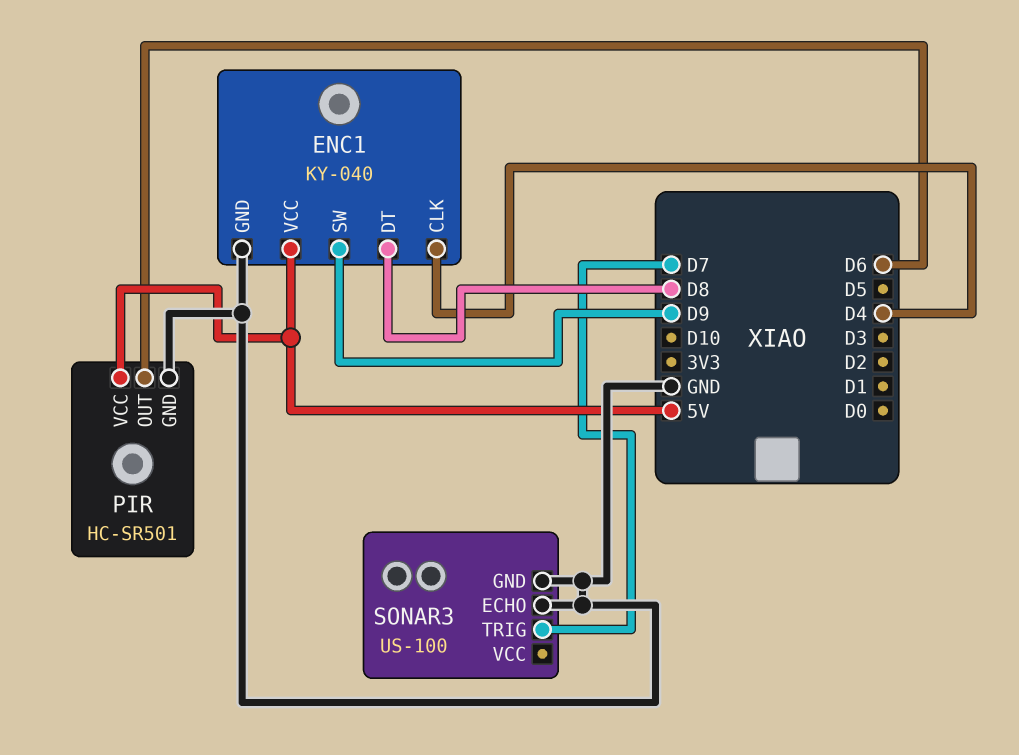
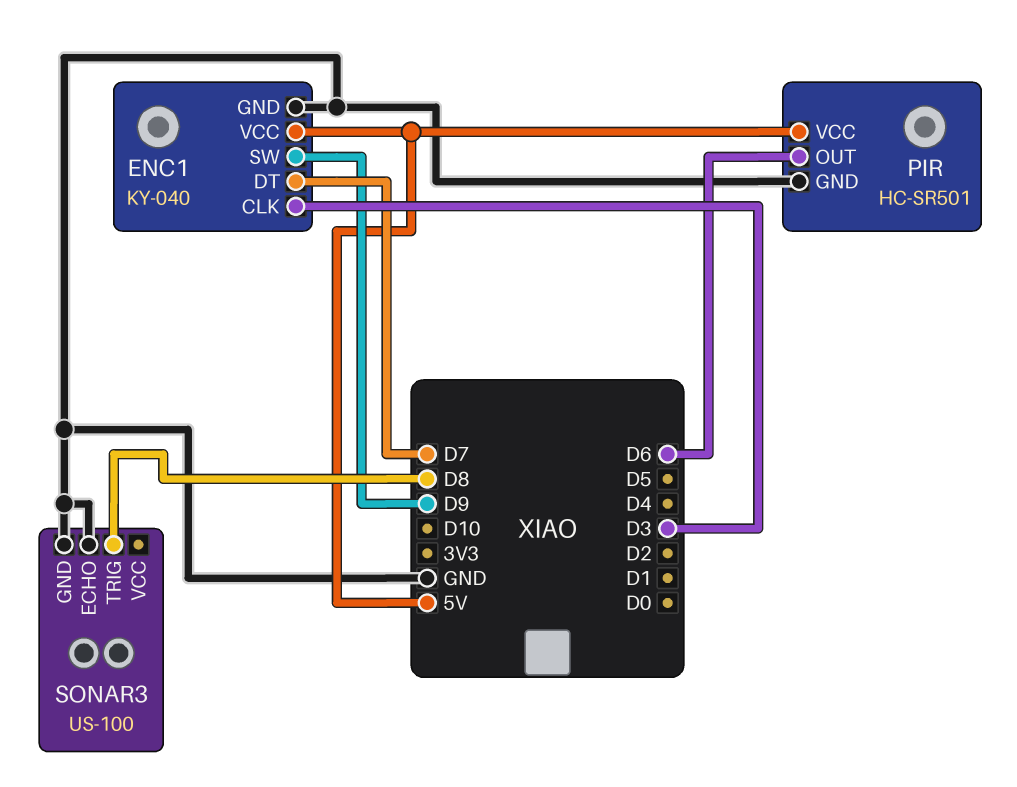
ENC1 pin CLK: D4 -> D3
ENC1 pin DT: D8 -> D7
SONAR3 pin TRIG: D7 -> D8

